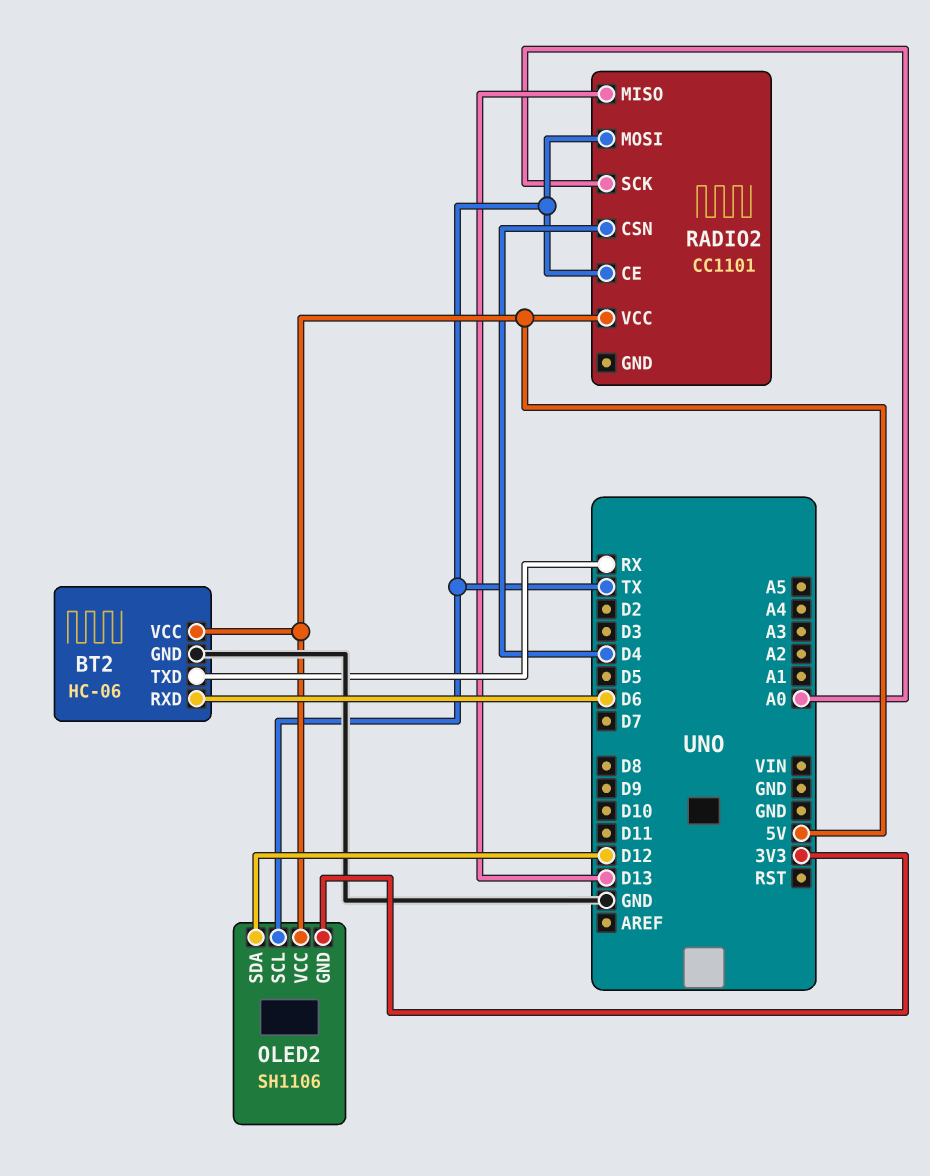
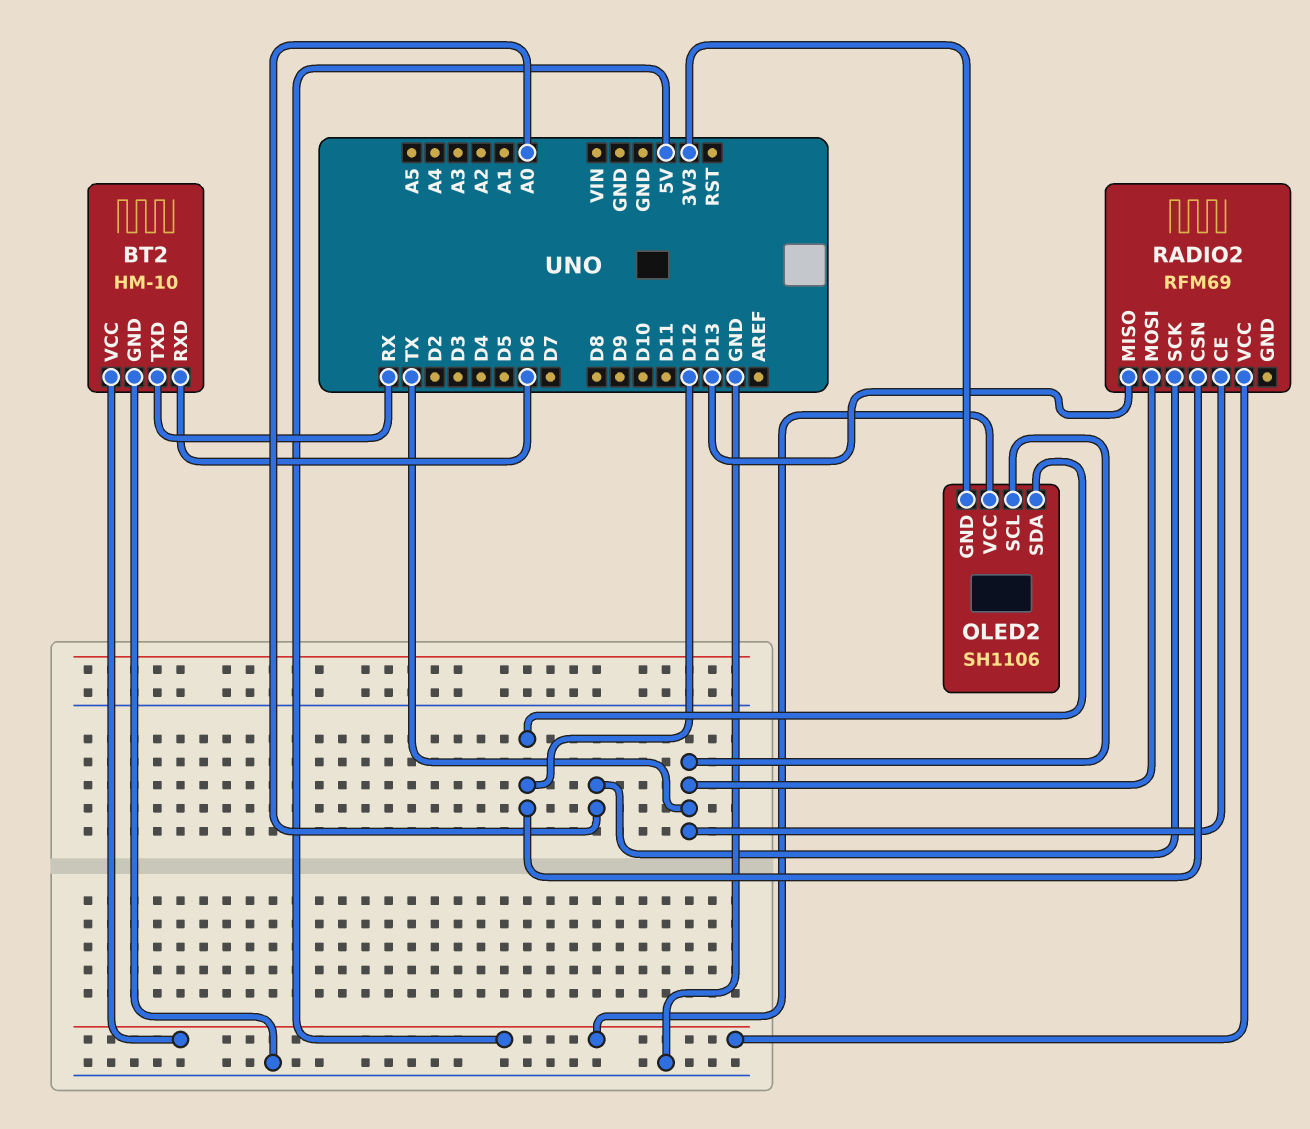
BT2: HC-06 -> HM-10
RADIO2: CC1101 -> RFM69
RADIO2 pin CSN: D4 -> D12

